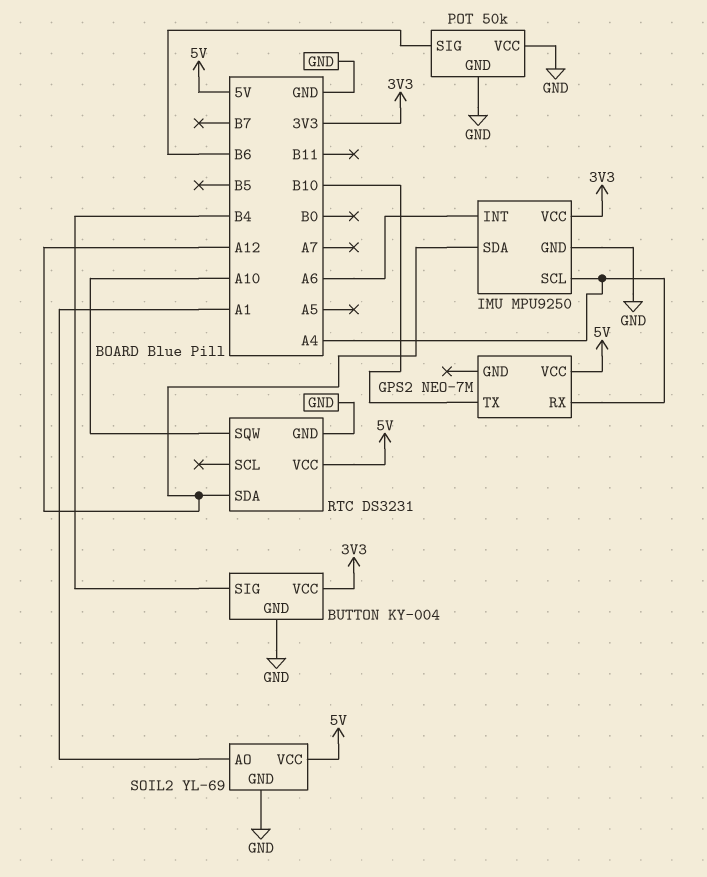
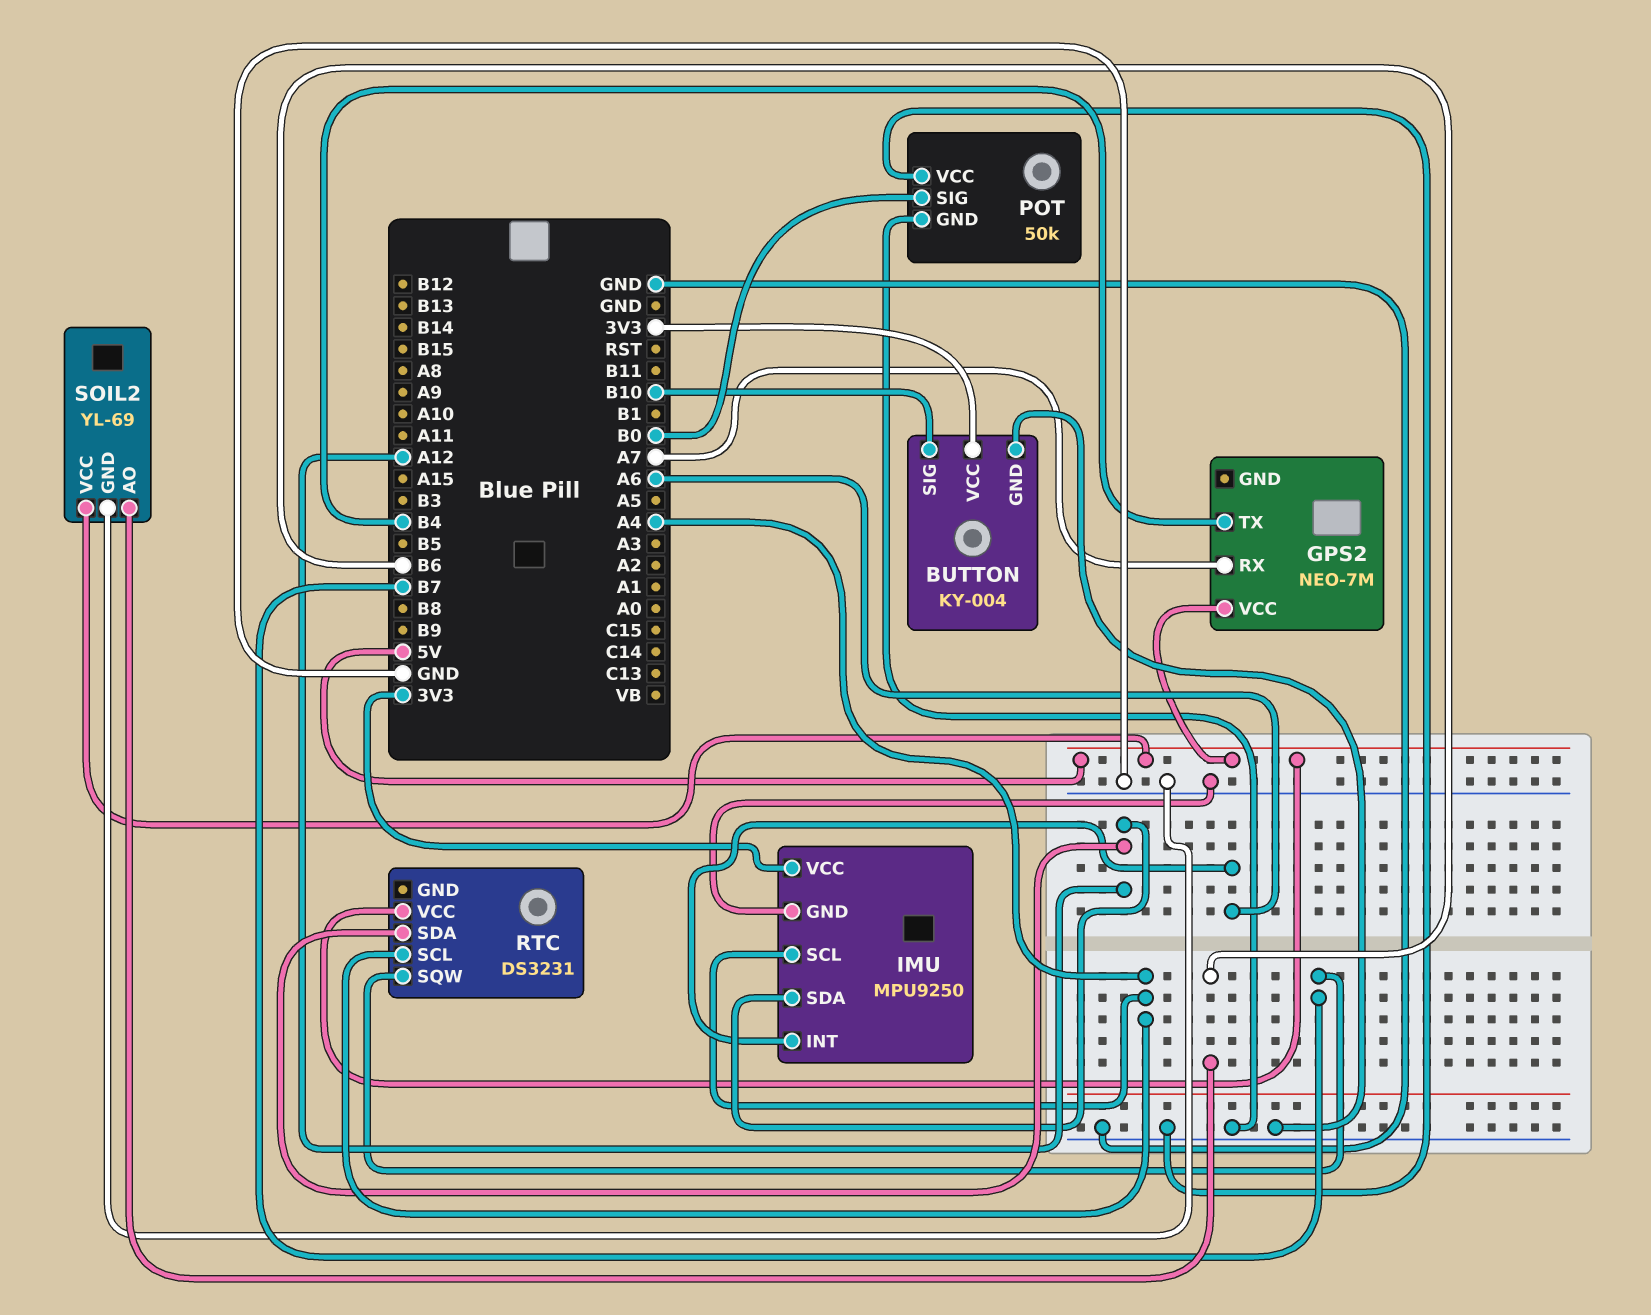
BUTTON pin SIG: B4 -> B10
GPS2 pin RX: A4 -> A7
GPS2 pin TX: B10 -> B4
POT pin SIG: B6 -> B0
RTC pin GND: GND -> none
RTC pin SCL: none -> A4
RTC pin SQW: A10 -> B7
SOIL2 pin AO: A1 -> B6

